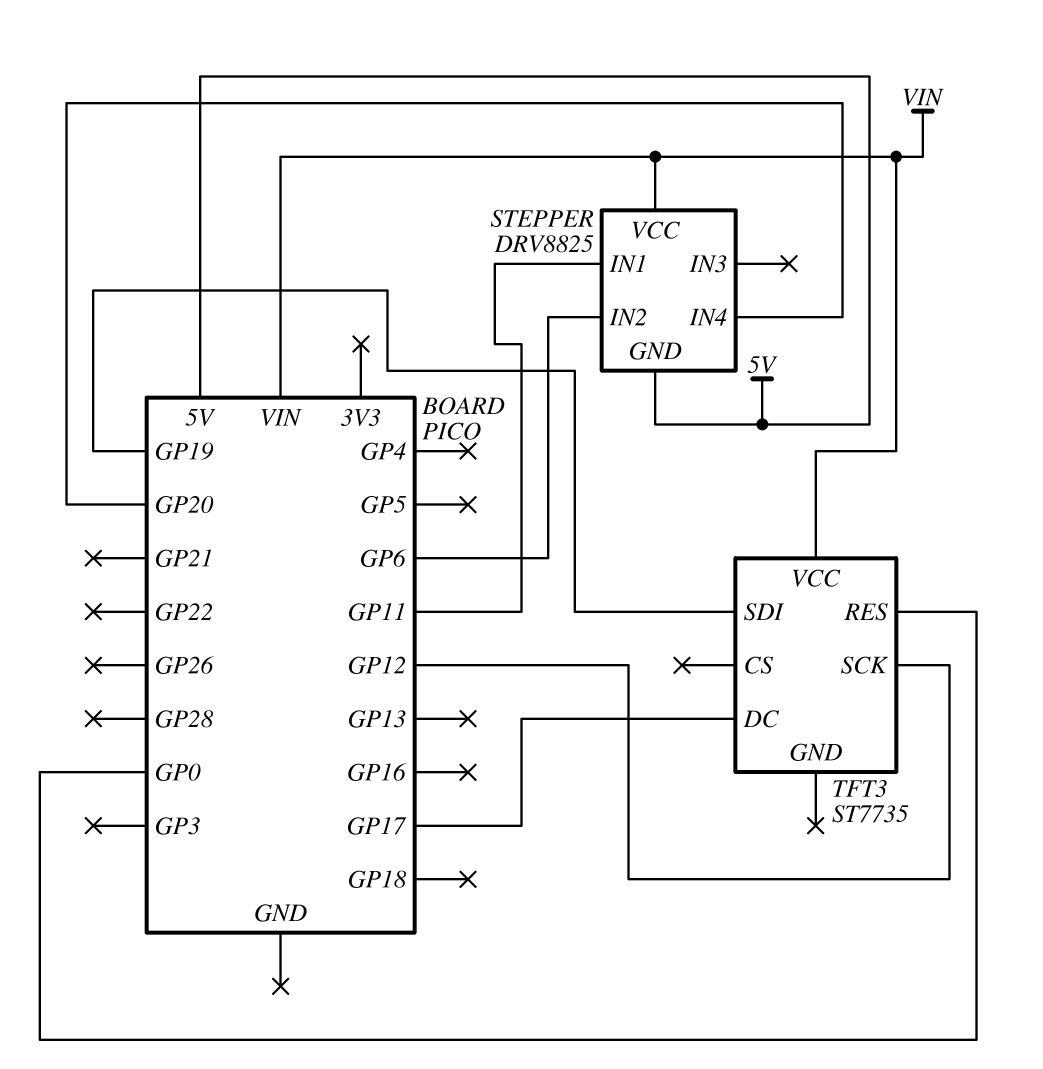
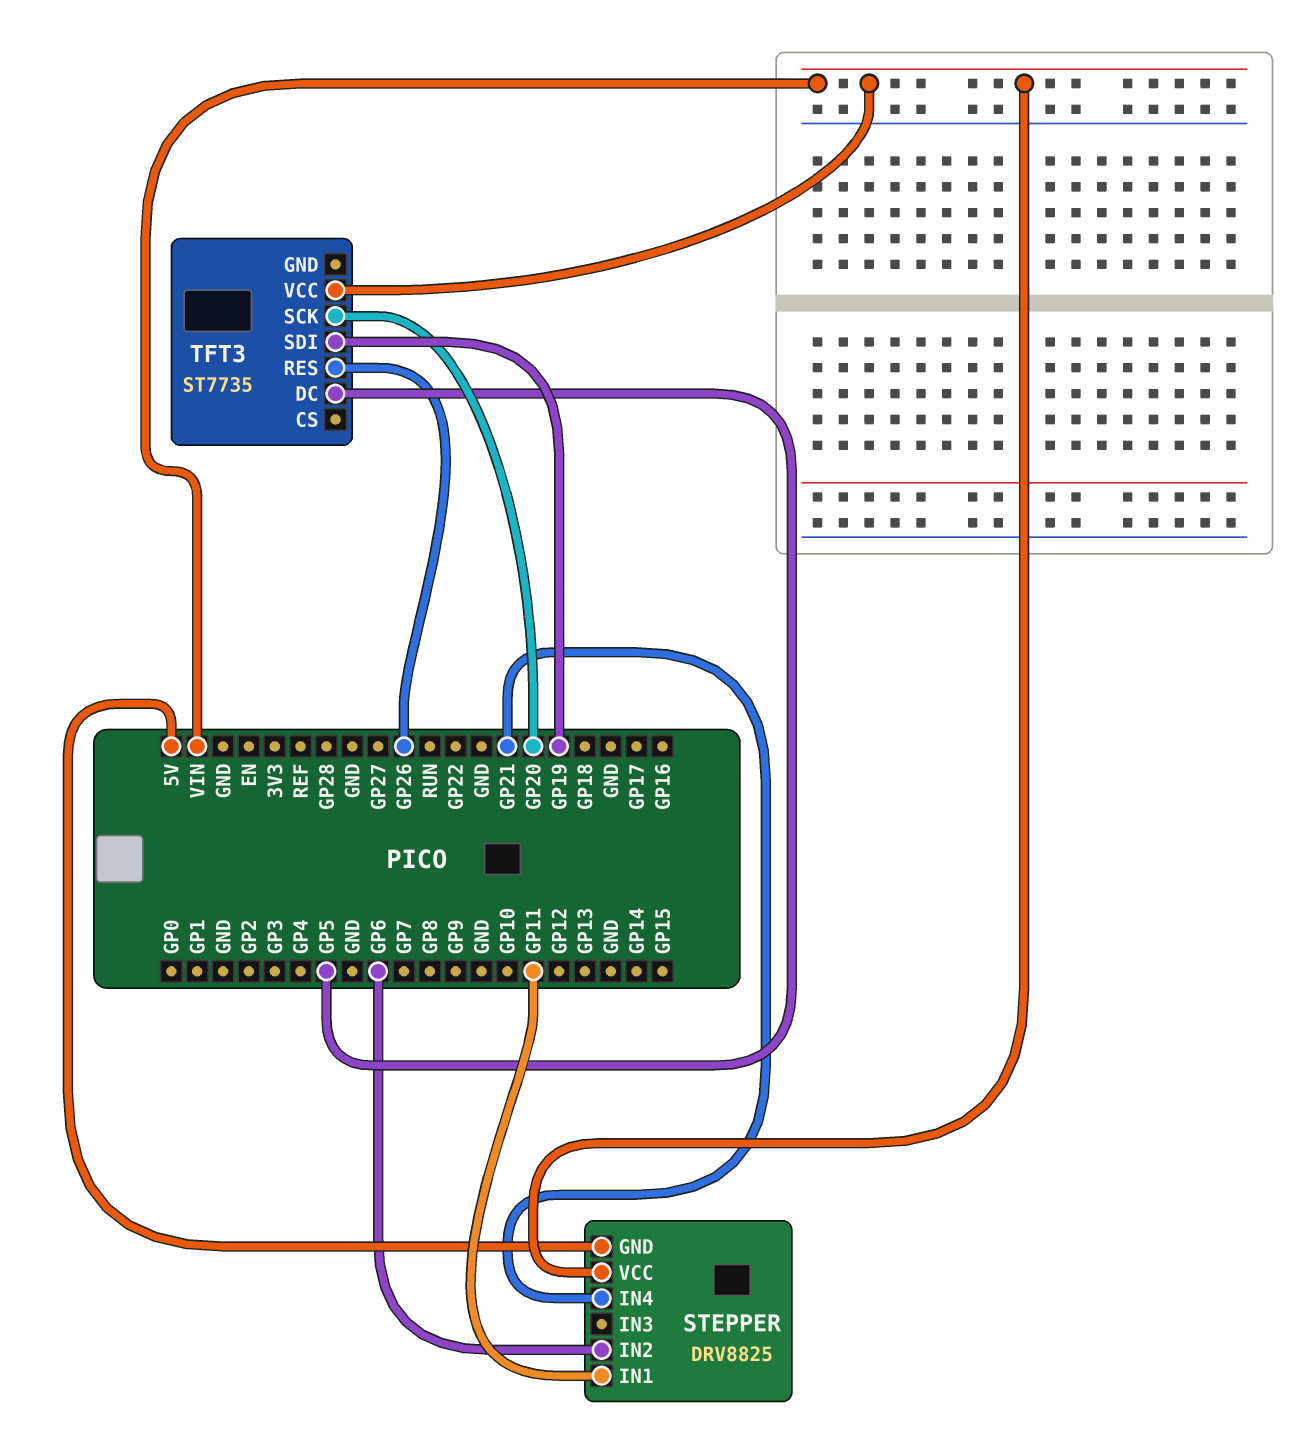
STEPPER pin IN4: GP20 -> GP21
TFT3 pin DC: GP17 -> GP5
TFT3 pin RES: GP0 -> GP26
TFT3 pin SCK: GP12 -> GP20

